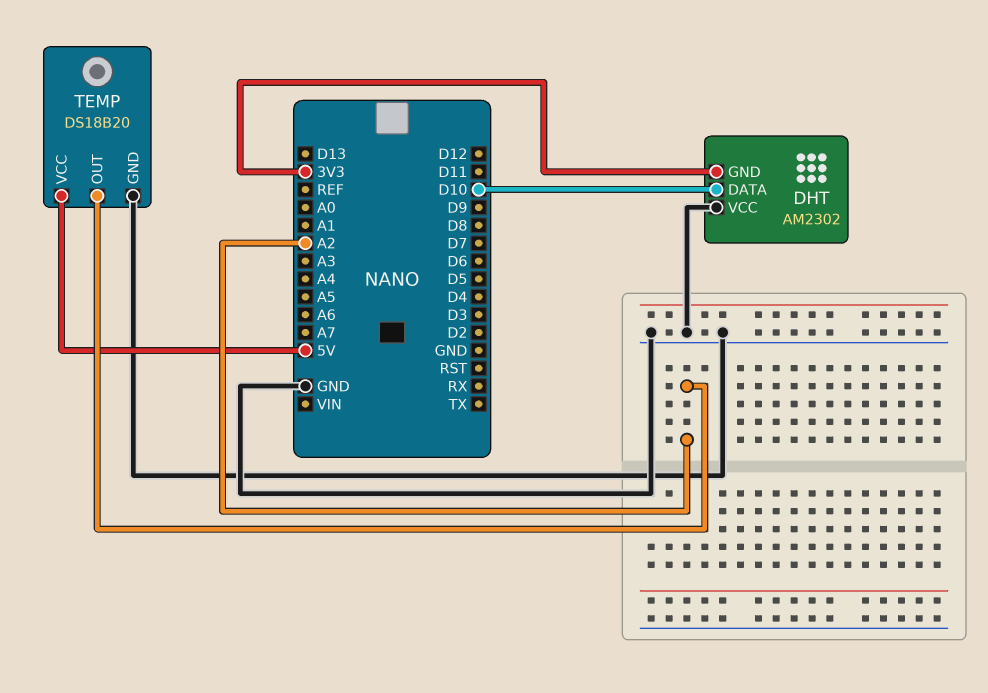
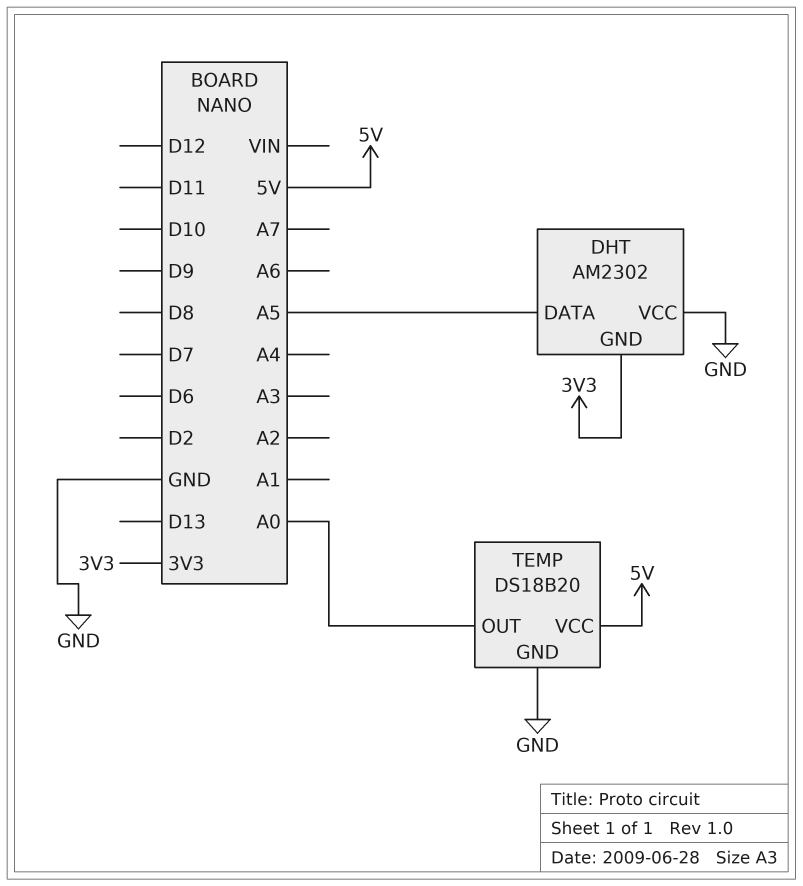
DHT pin DATA: D10 -> A5
TEMP pin OUT: A2 -> A0

